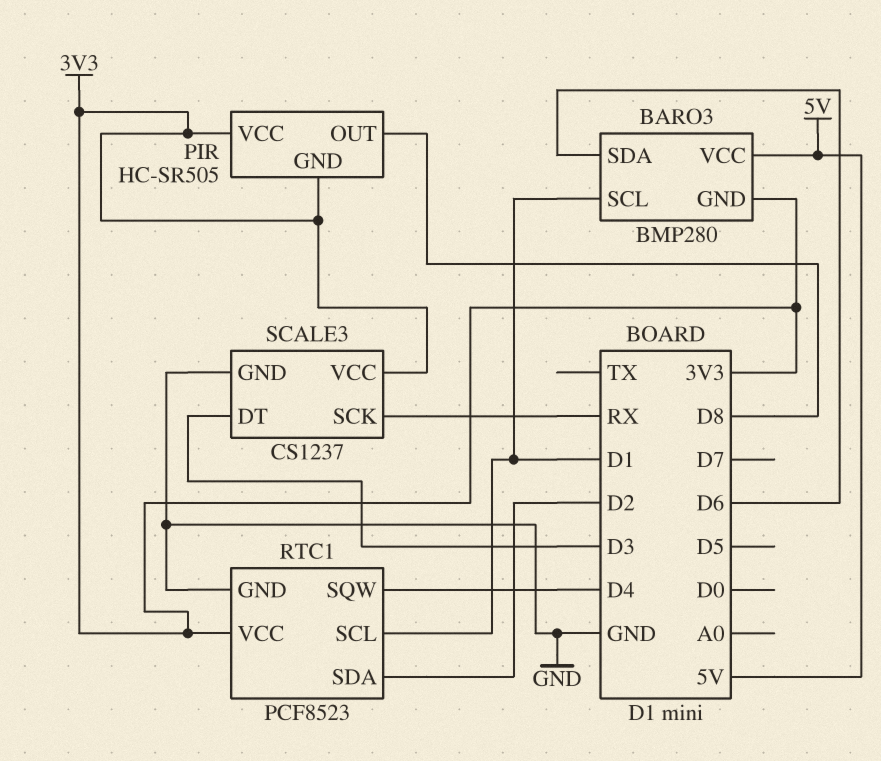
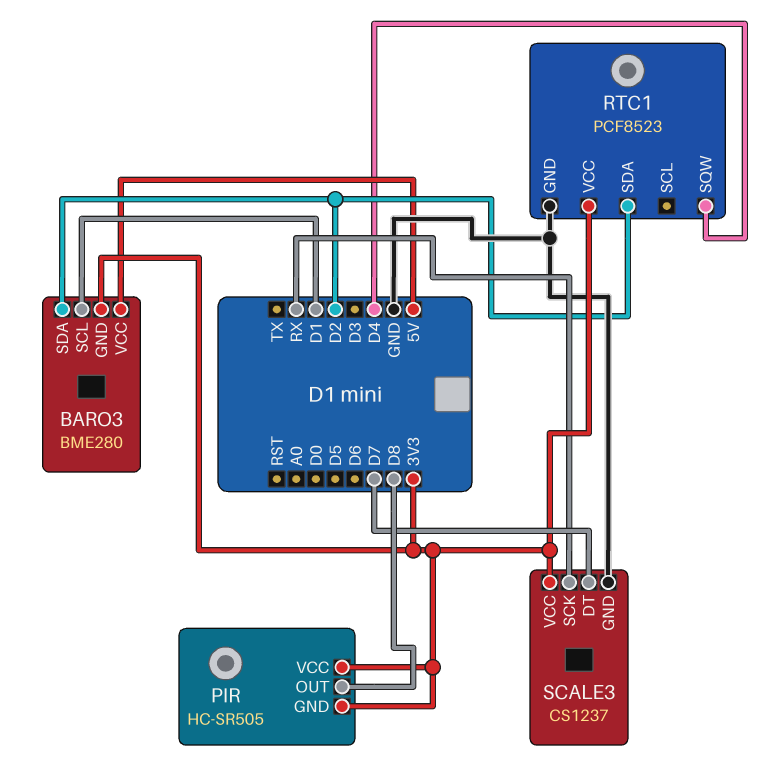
BARO3: BMP280 -> BME280
BARO3 pin SDA: D6 -> D2
RTC1 pin SCL: D1 -> none
SCALE3 pin DT: D3 -> D7

